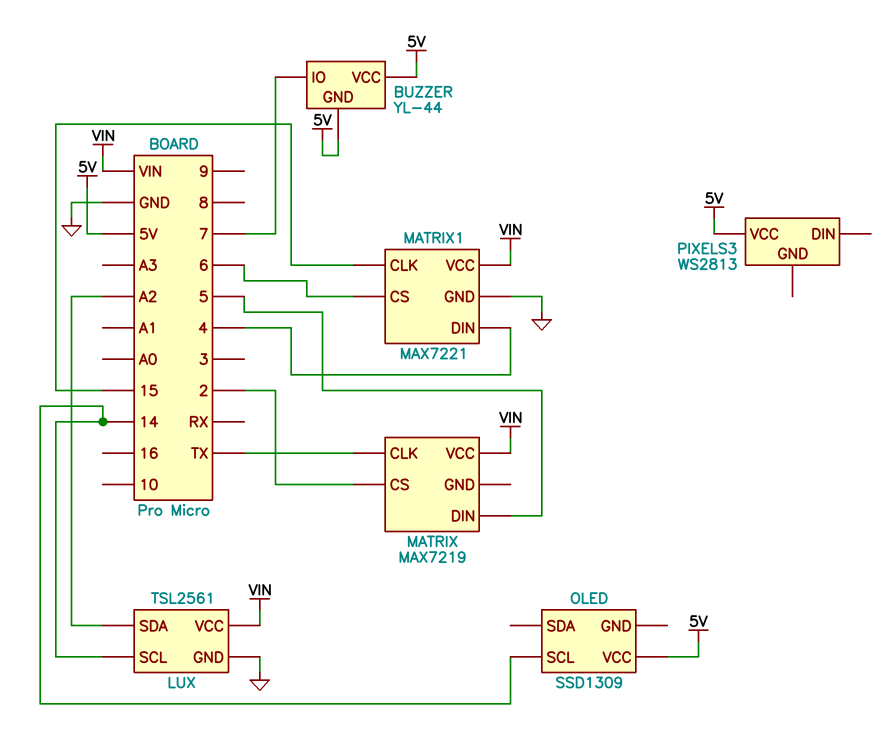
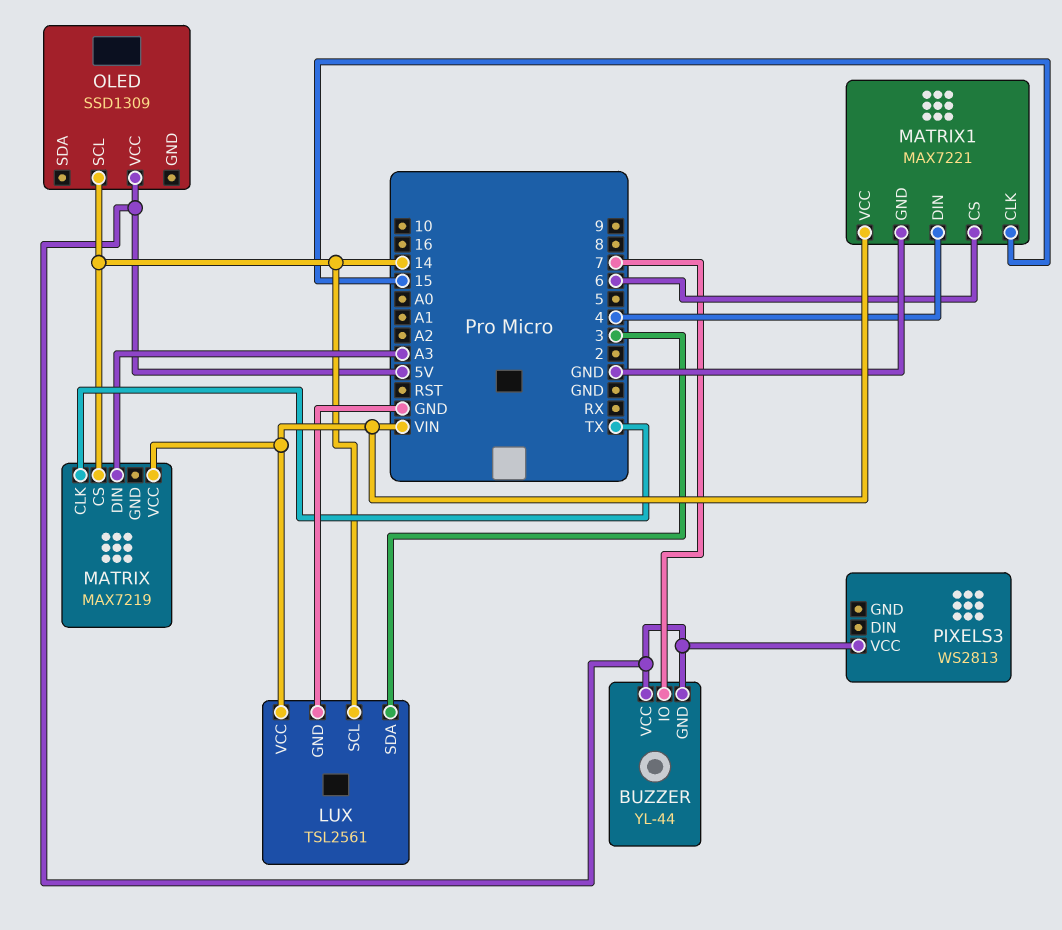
LUX pin SDA: A2 -> 3
MATRIX pin CS: 2 -> 14
MATRIX pin DIN: 5 -> A3

